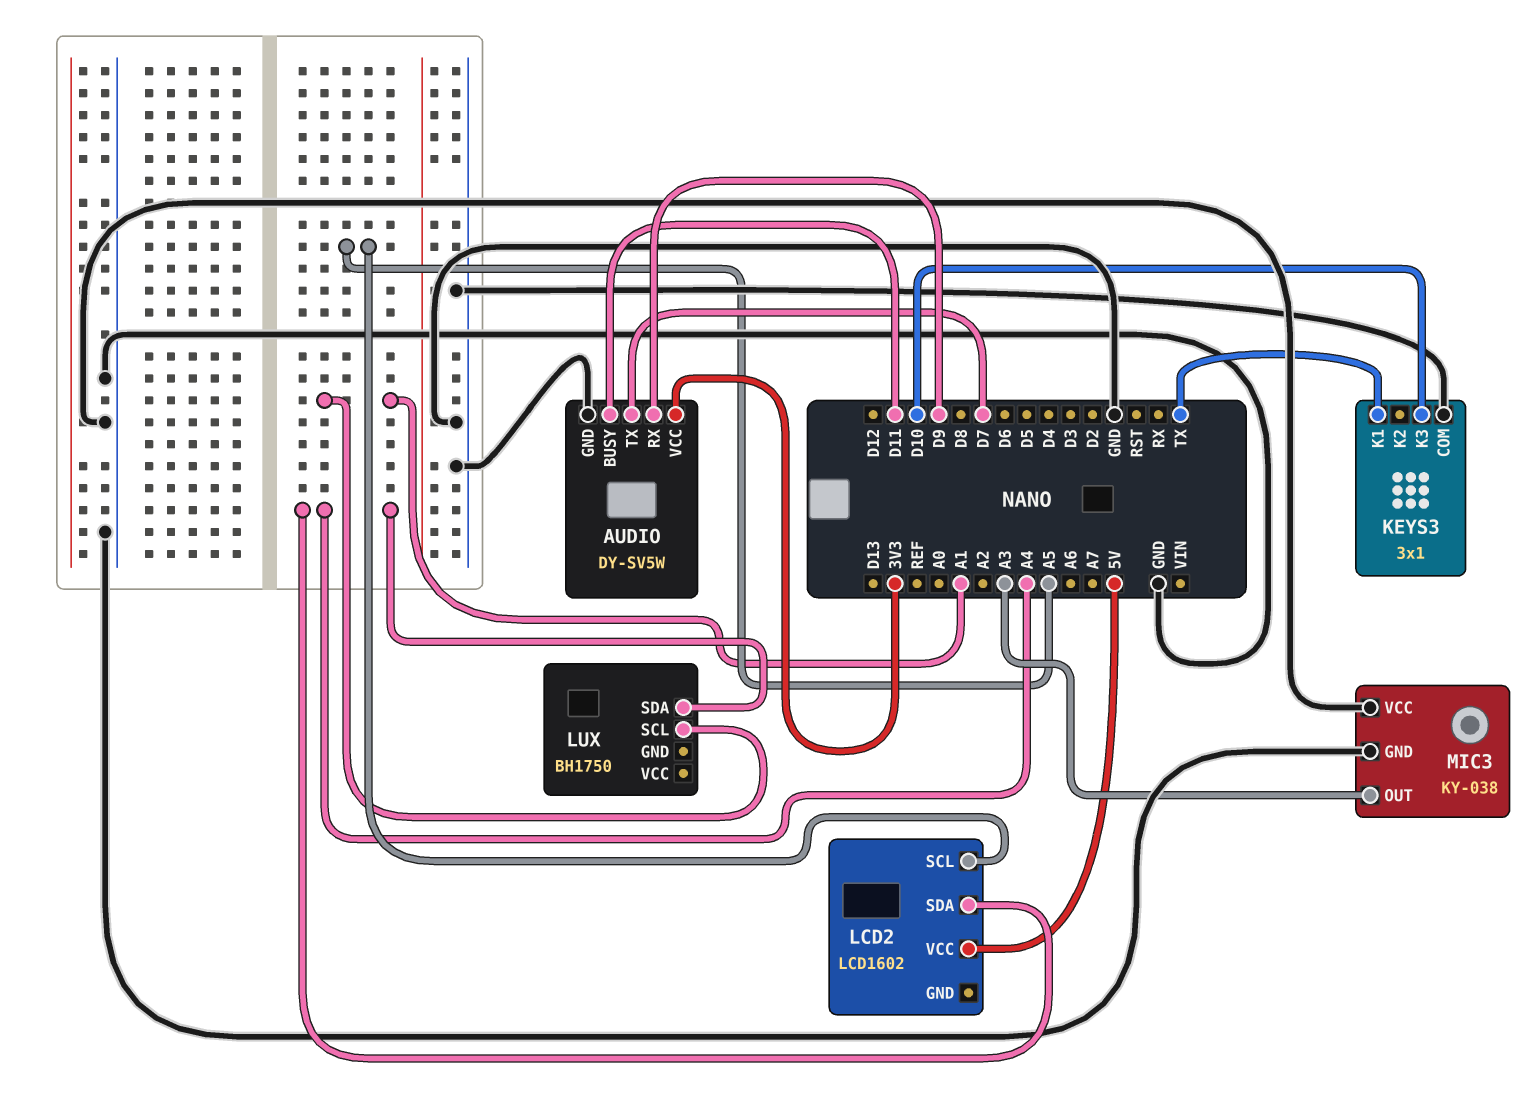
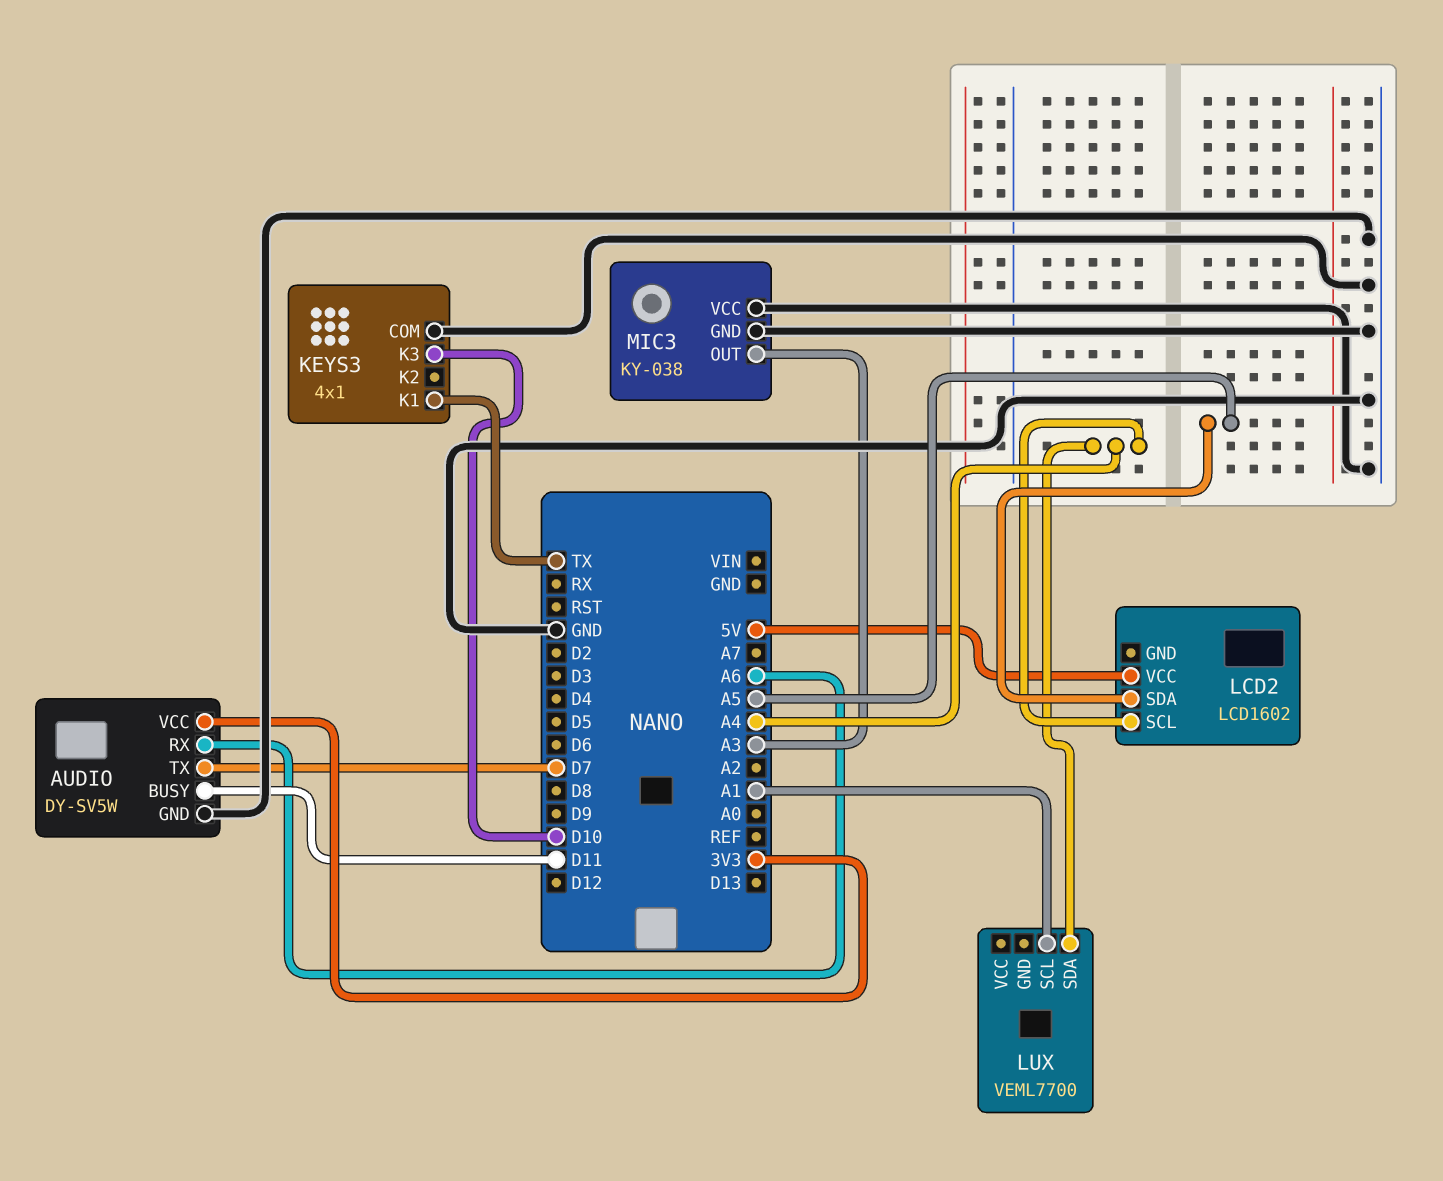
AUDIO pin RX: D9 -> A6
KEYS3: 3x1 -> 4x1
LCD2 pin SCL: A5 -> A4
LCD2 pin SDA: A4 -> A5
LUX: BH1750 -> VEML7700

